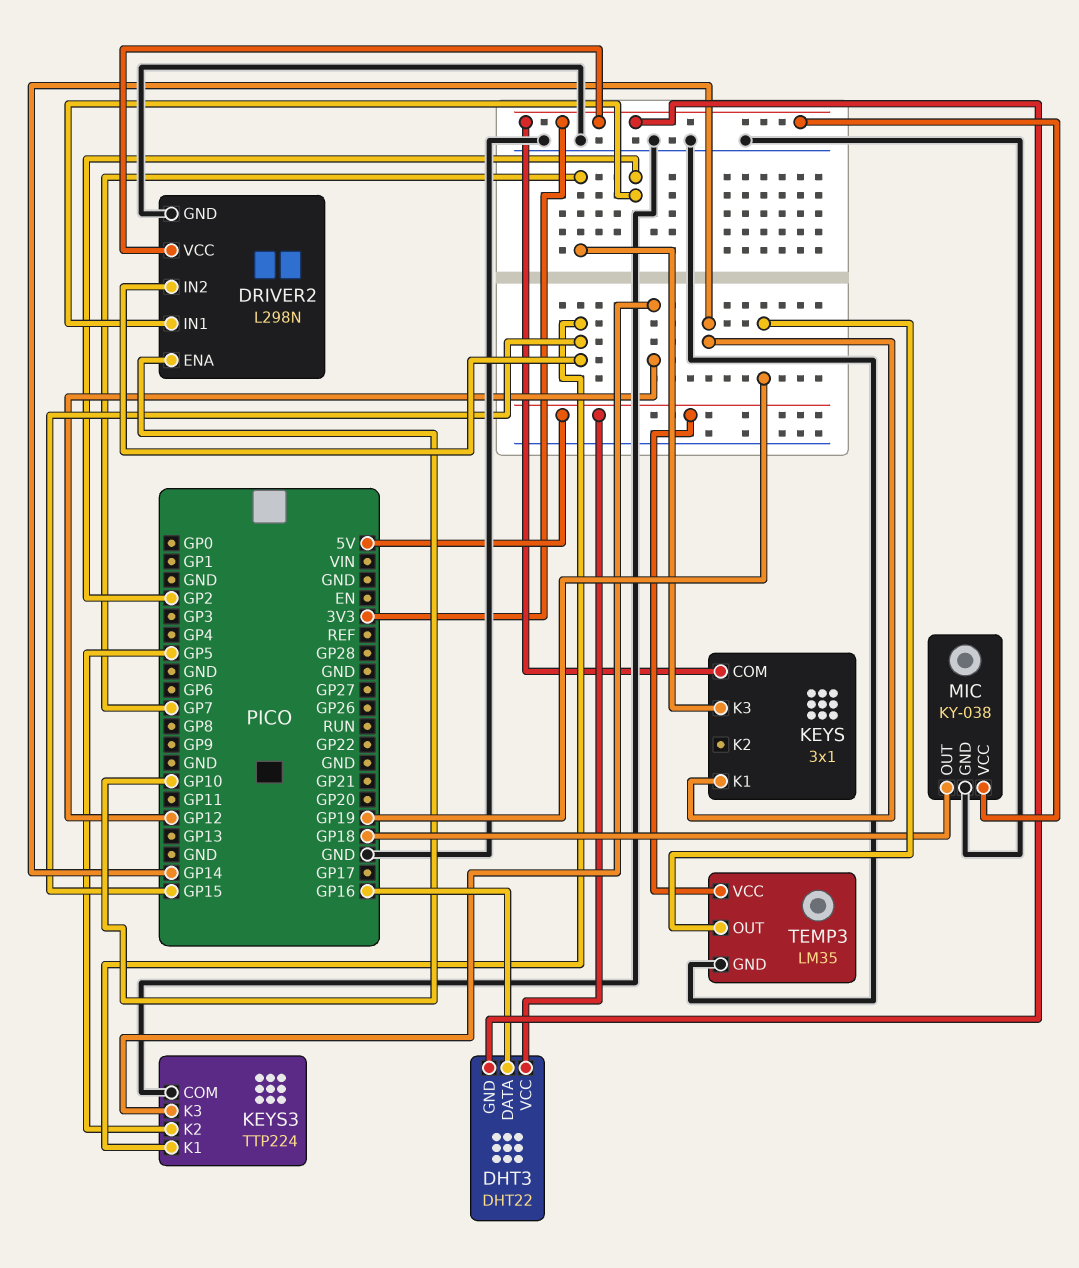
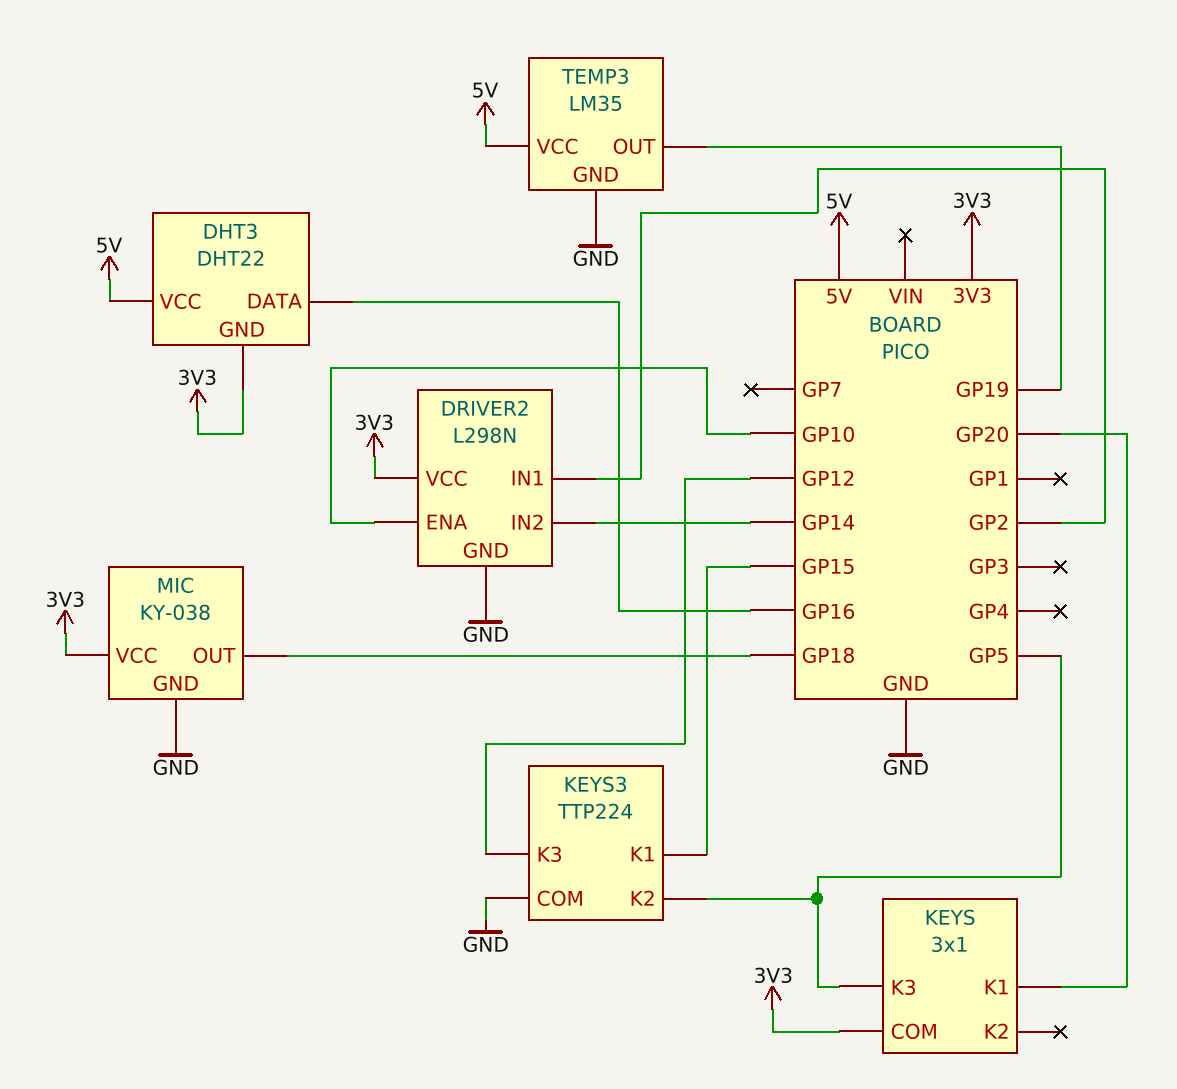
DRIVER2 pin IN2: GP15 -> GP14
KEYS pin K1: GP14 -> GP20
KEYS pin K3: GP7 -> GP5

